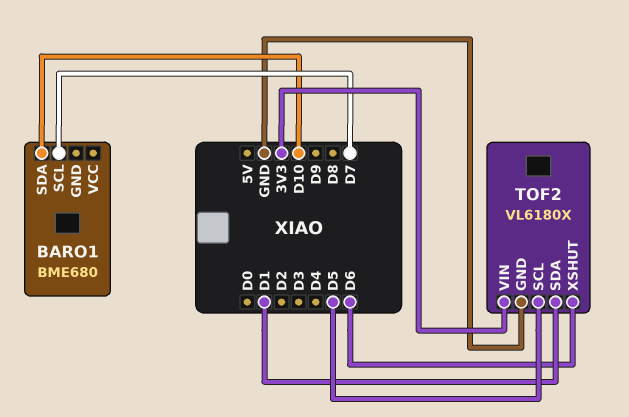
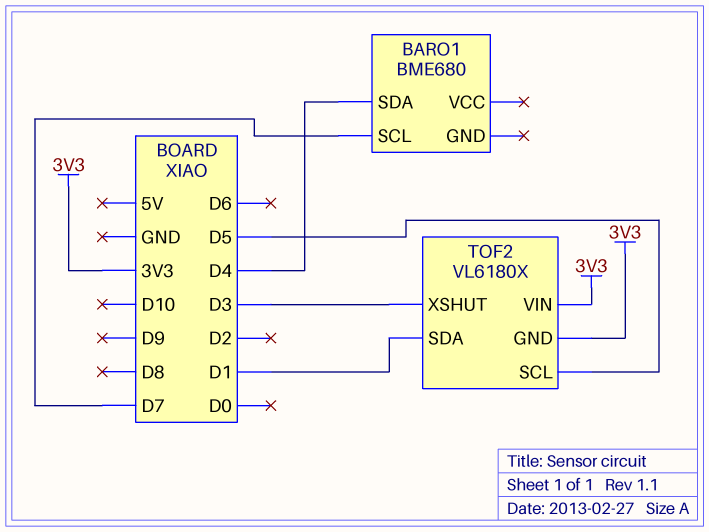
BARO1 pin SDA: D10 -> D4
TOF2 pin GND: GND -> 3V3
TOF2 pin XSHUT: D6 -> D3

